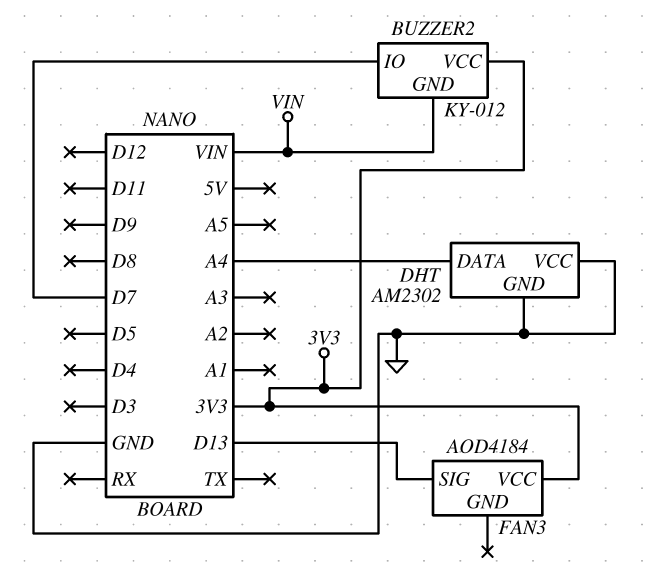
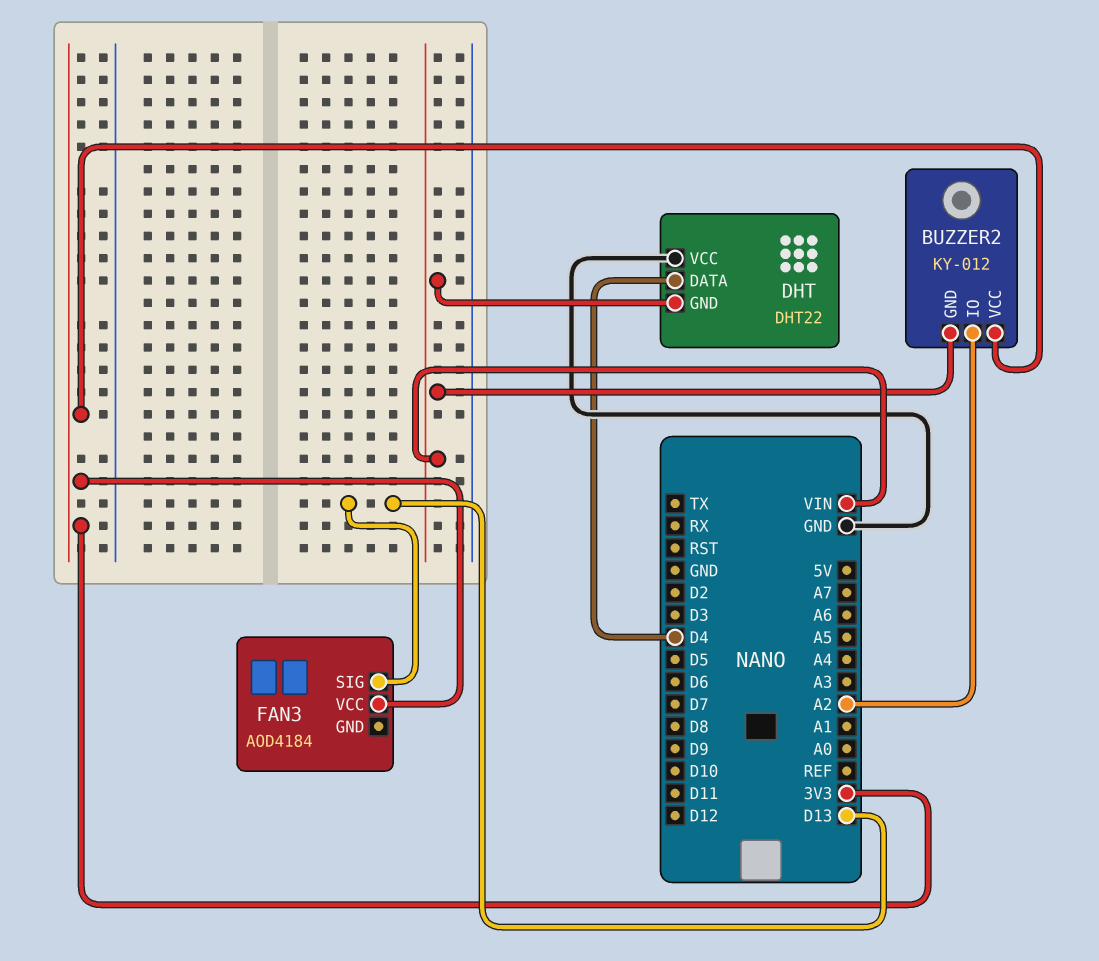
BUZZER2 pin IO: D7 -> A2
DHT: AM2302 -> DHT22
DHT pin DATA: A4 -> D4
DHT pin GND: GND -> VIN

